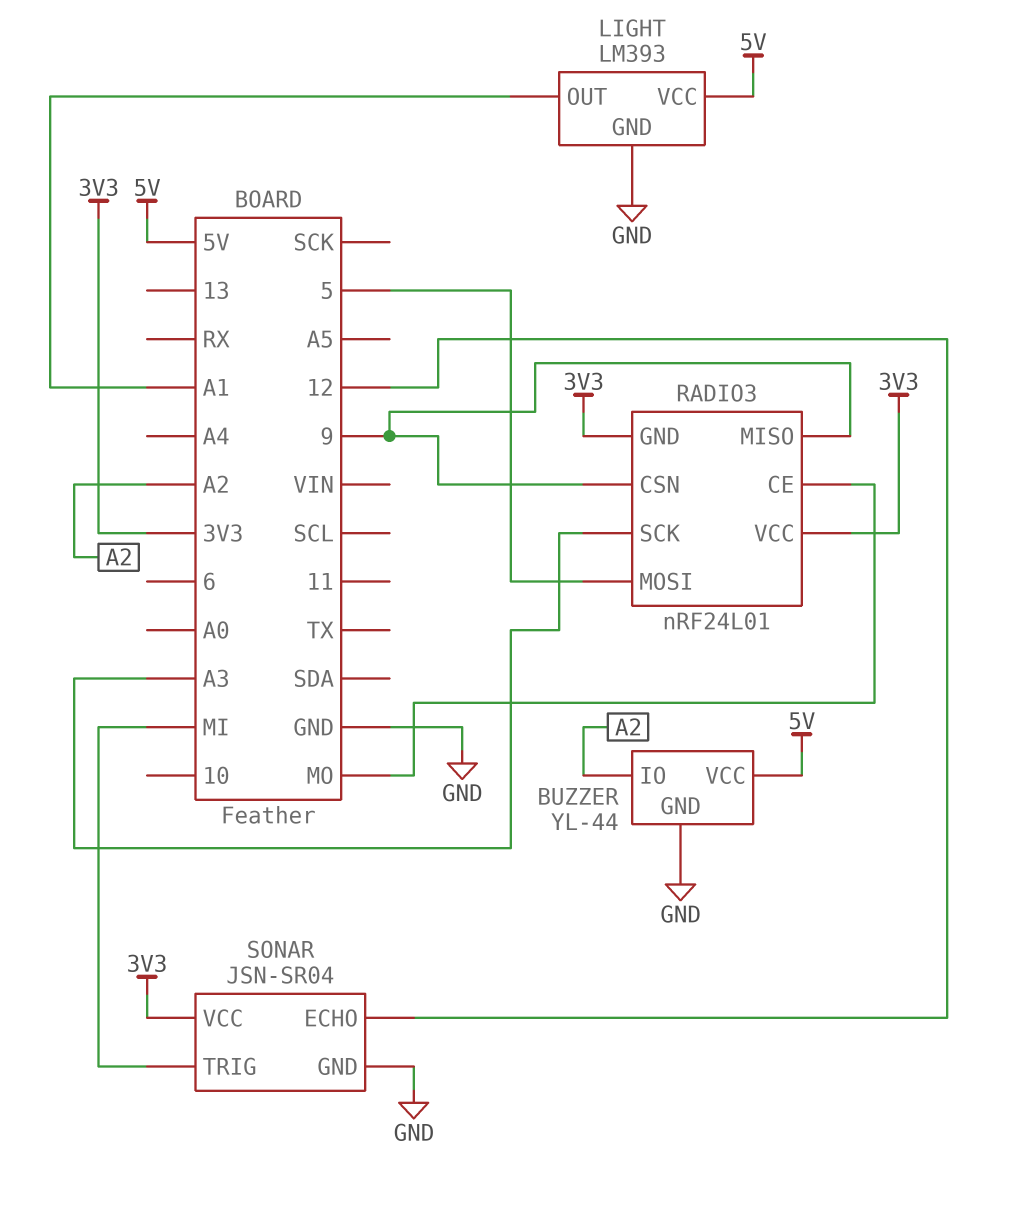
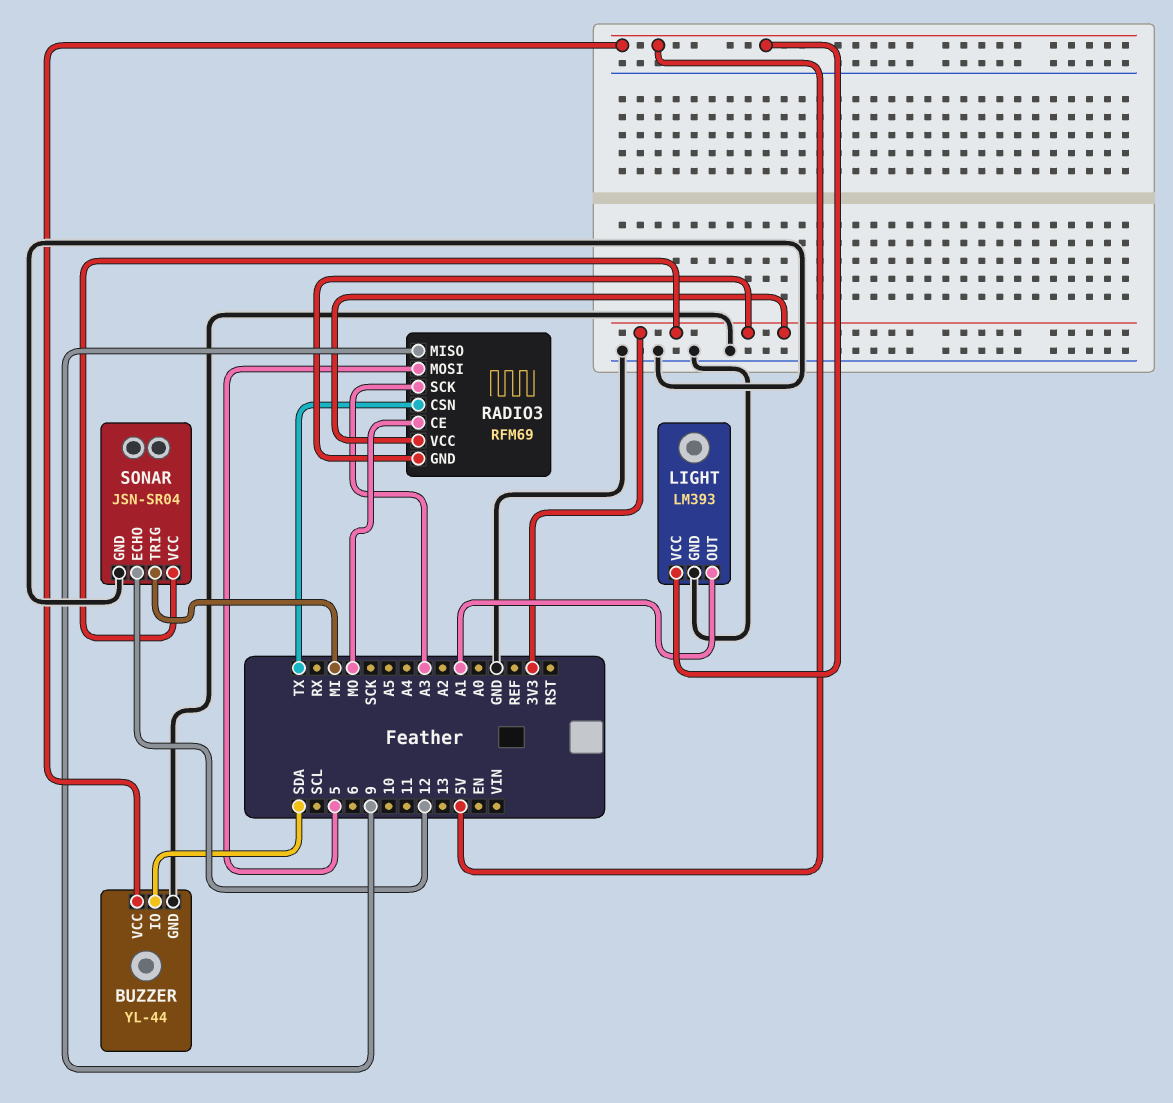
BUZZER pin IO: A2 -> SDA
RADIO3: nRF24L01 -> RFM69
RADIO3 pin CSN: 9 -> TX

